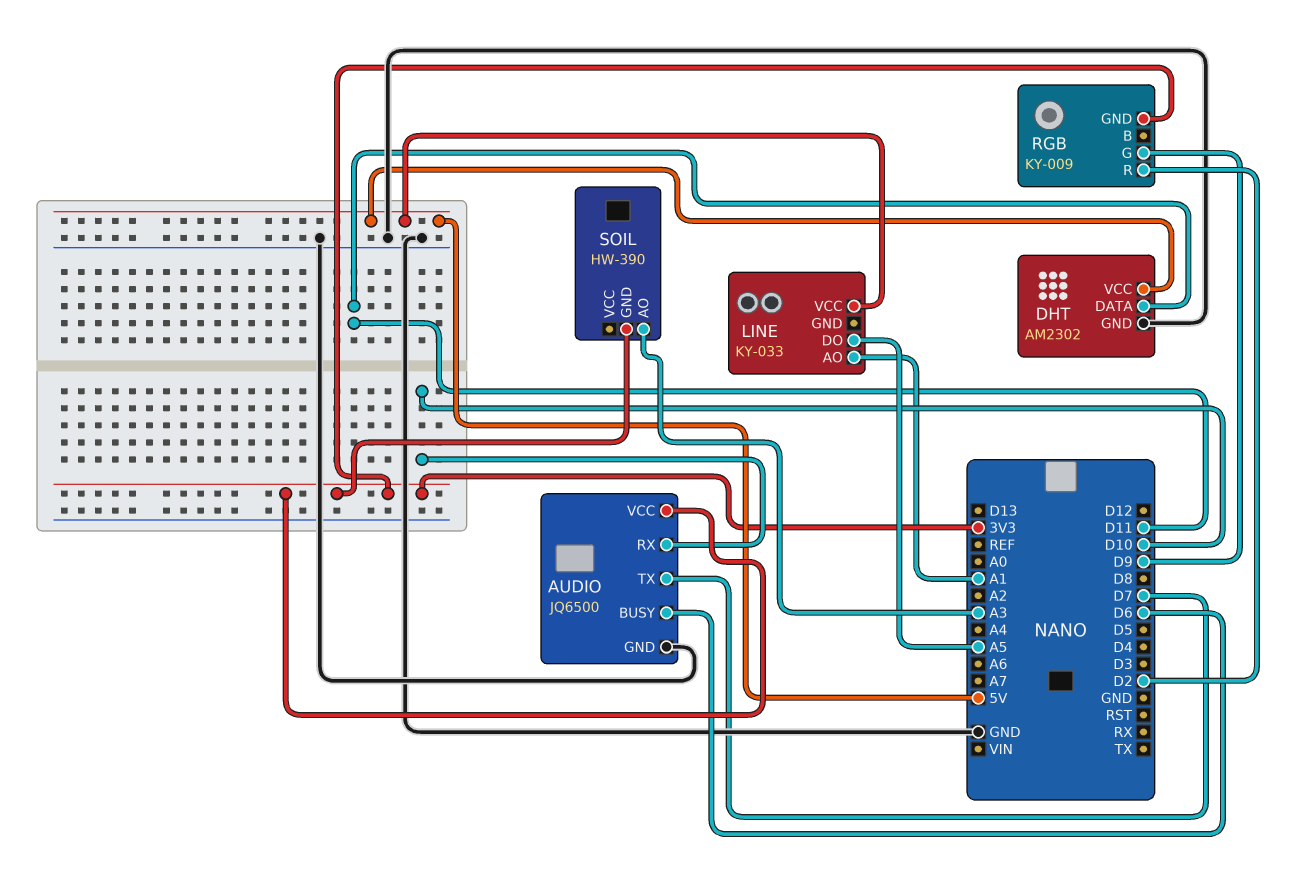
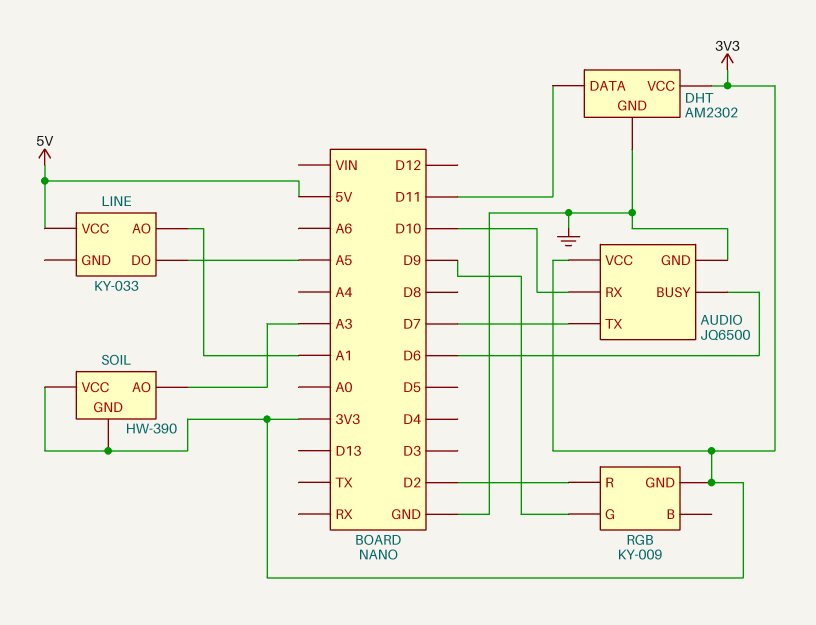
DHT pin VCC: 5V -> 3V3
SOIL pin VCC: none -> 3V3

